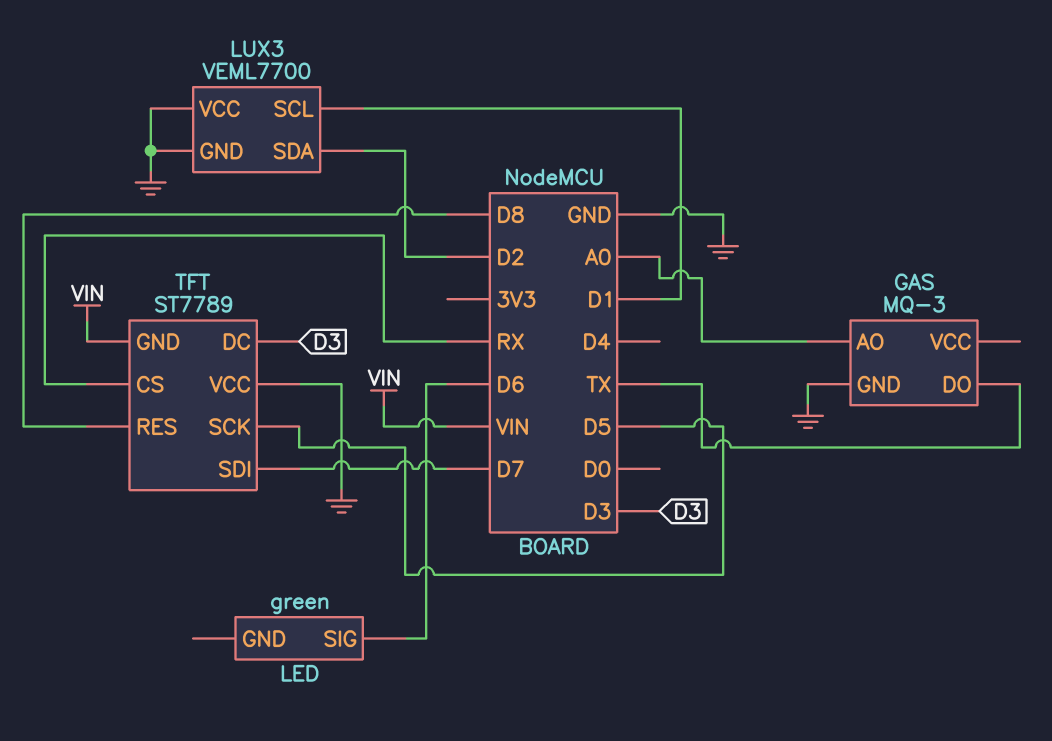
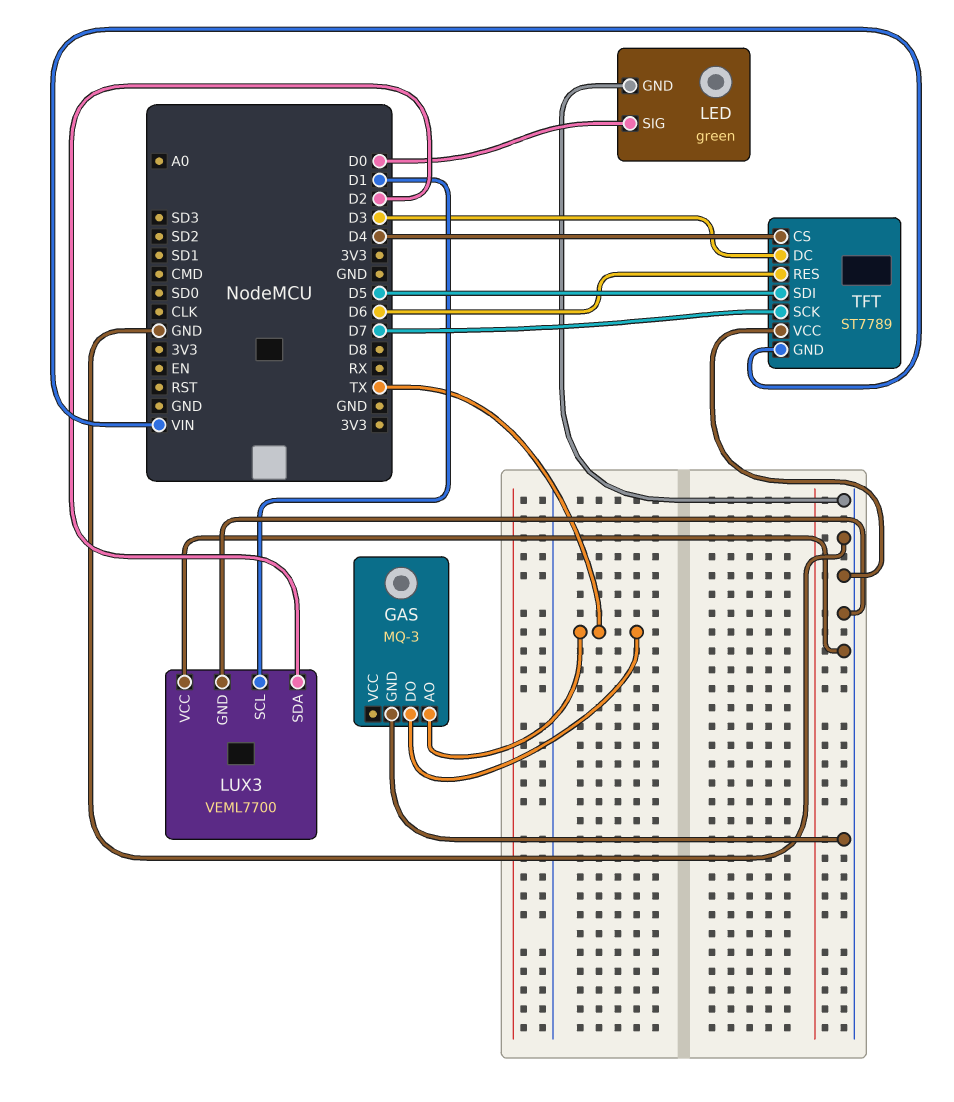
GAS pin AO: A0 -> TX
LED pin GND: none -> GND
LED pin SIG: D6 -> D0
TFT pin CS: RX -> D4
TFT pin RES: D8 -> D6
TFT pin SCK: D5 -> D7
TFT pin SDI: D7 -> D5

